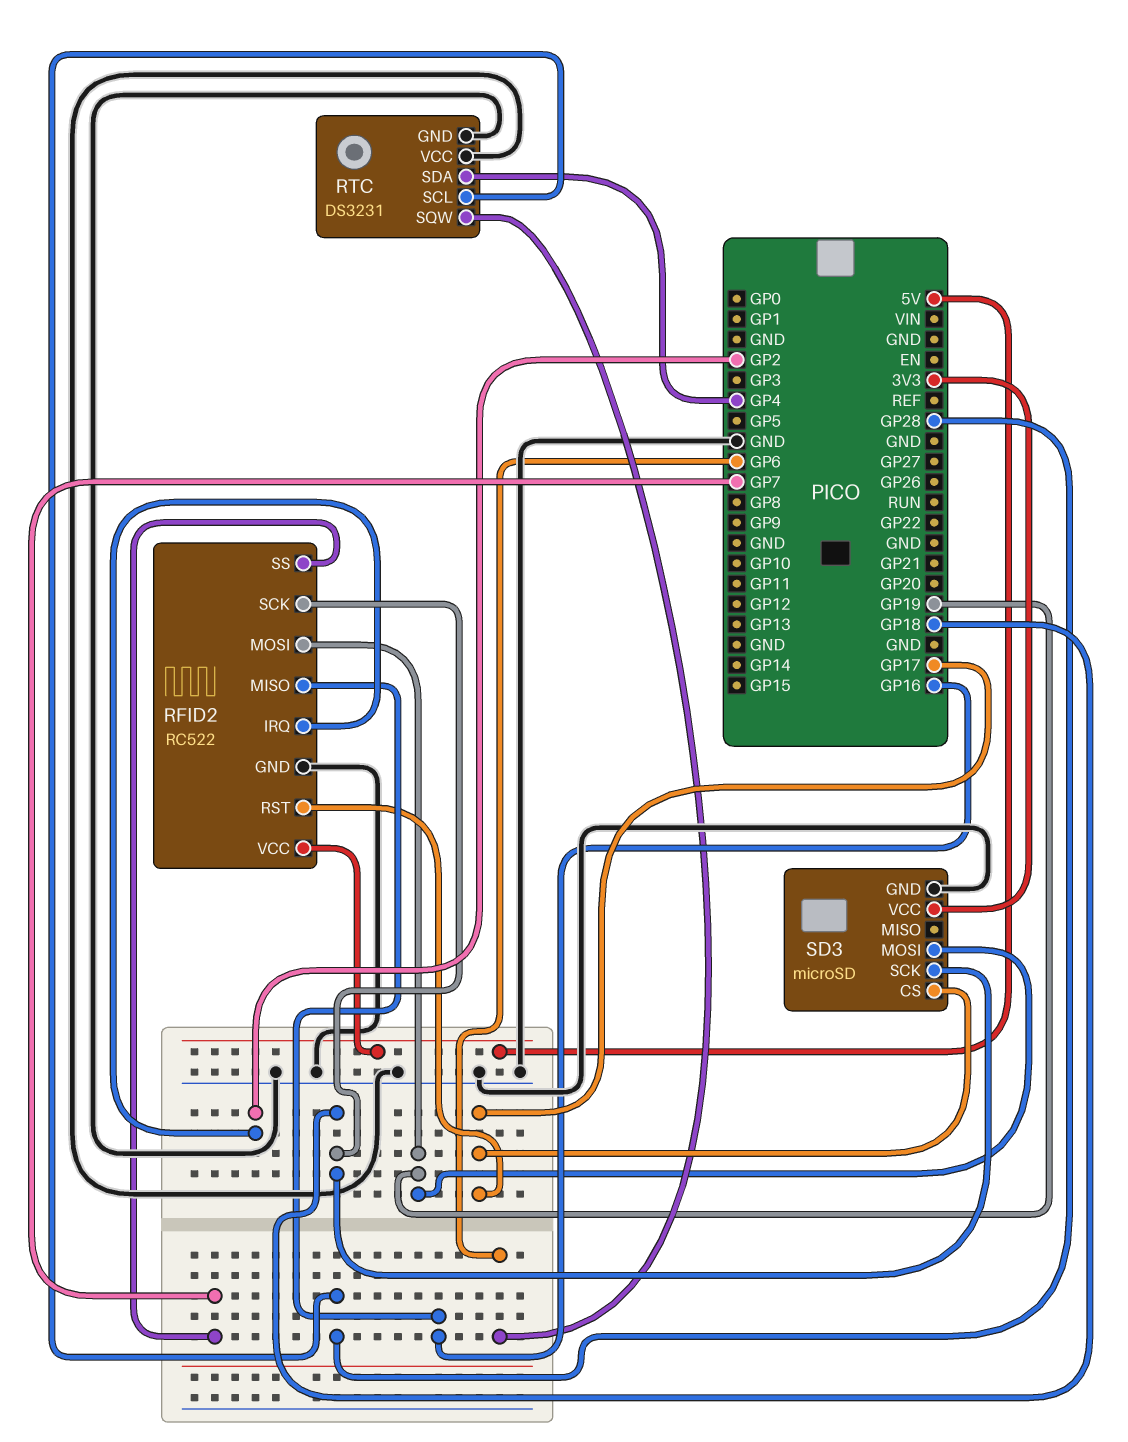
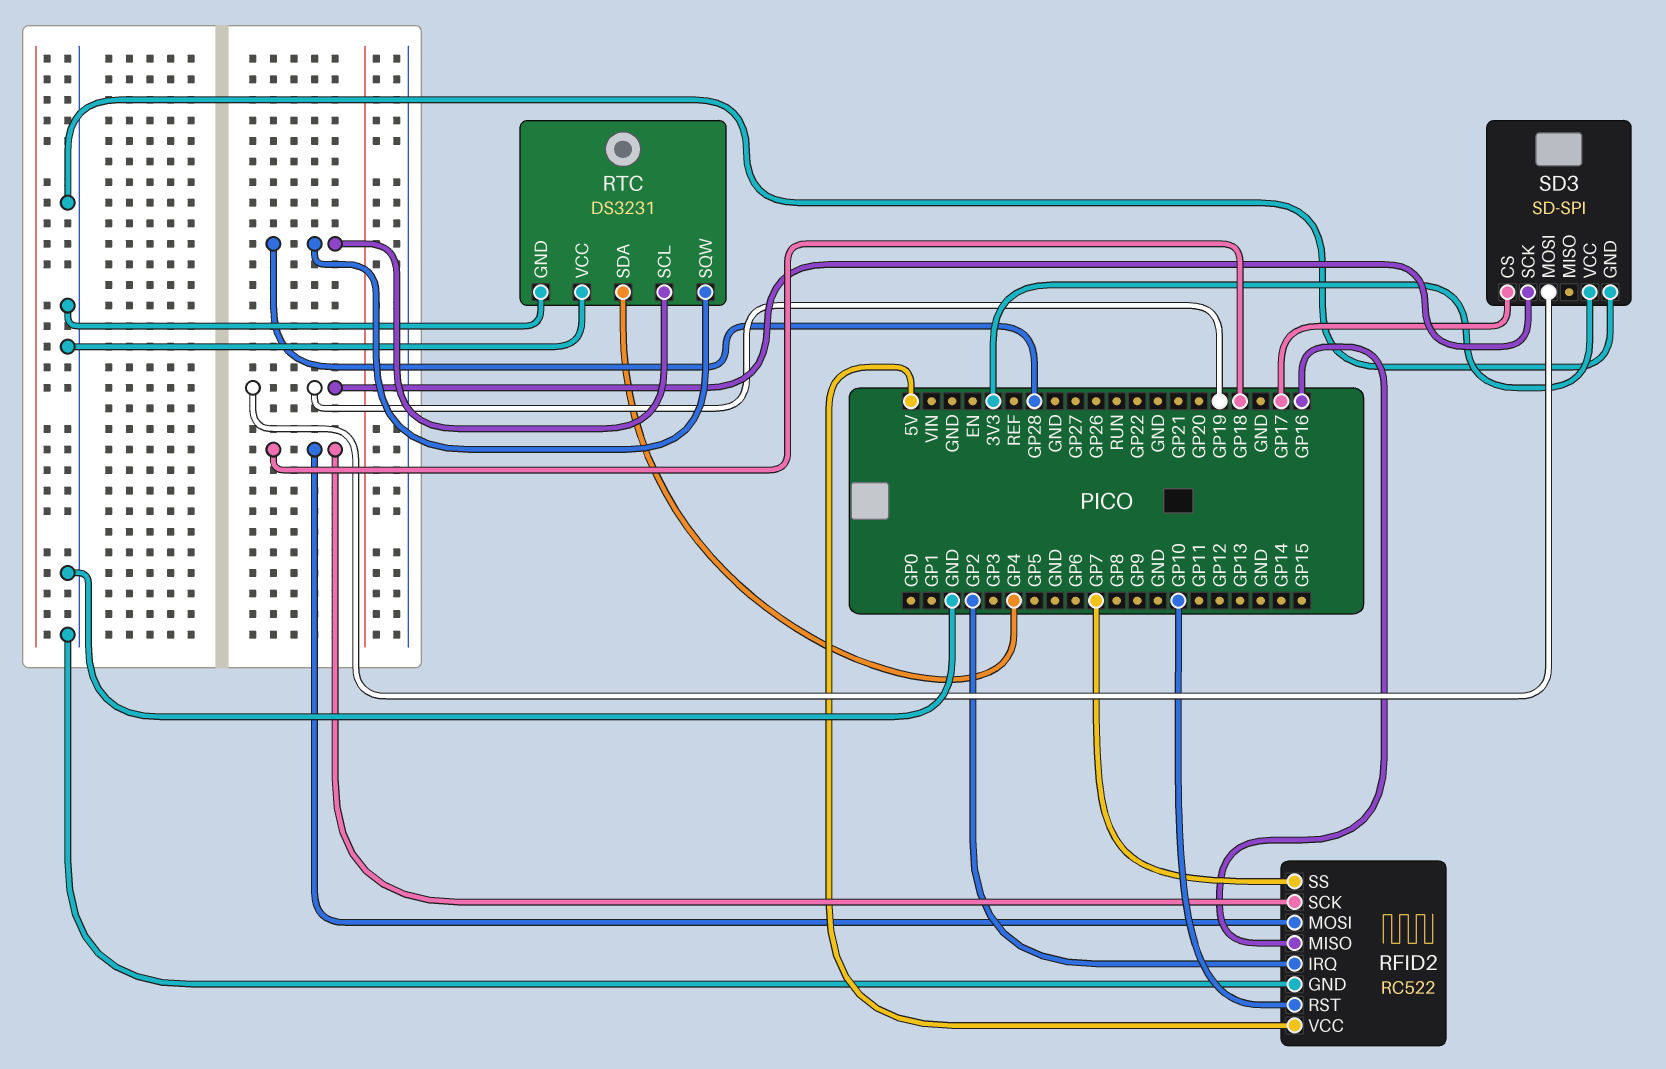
RFID2 pin MOSI: GP19 -> GP18
RFID2 pin RST: GP17 -> GP10
RTC pin SQW: GP6 -> GP28
SD3: microSD -> SD-SPI
SD3 pin SCK: GP18 -> GP19

